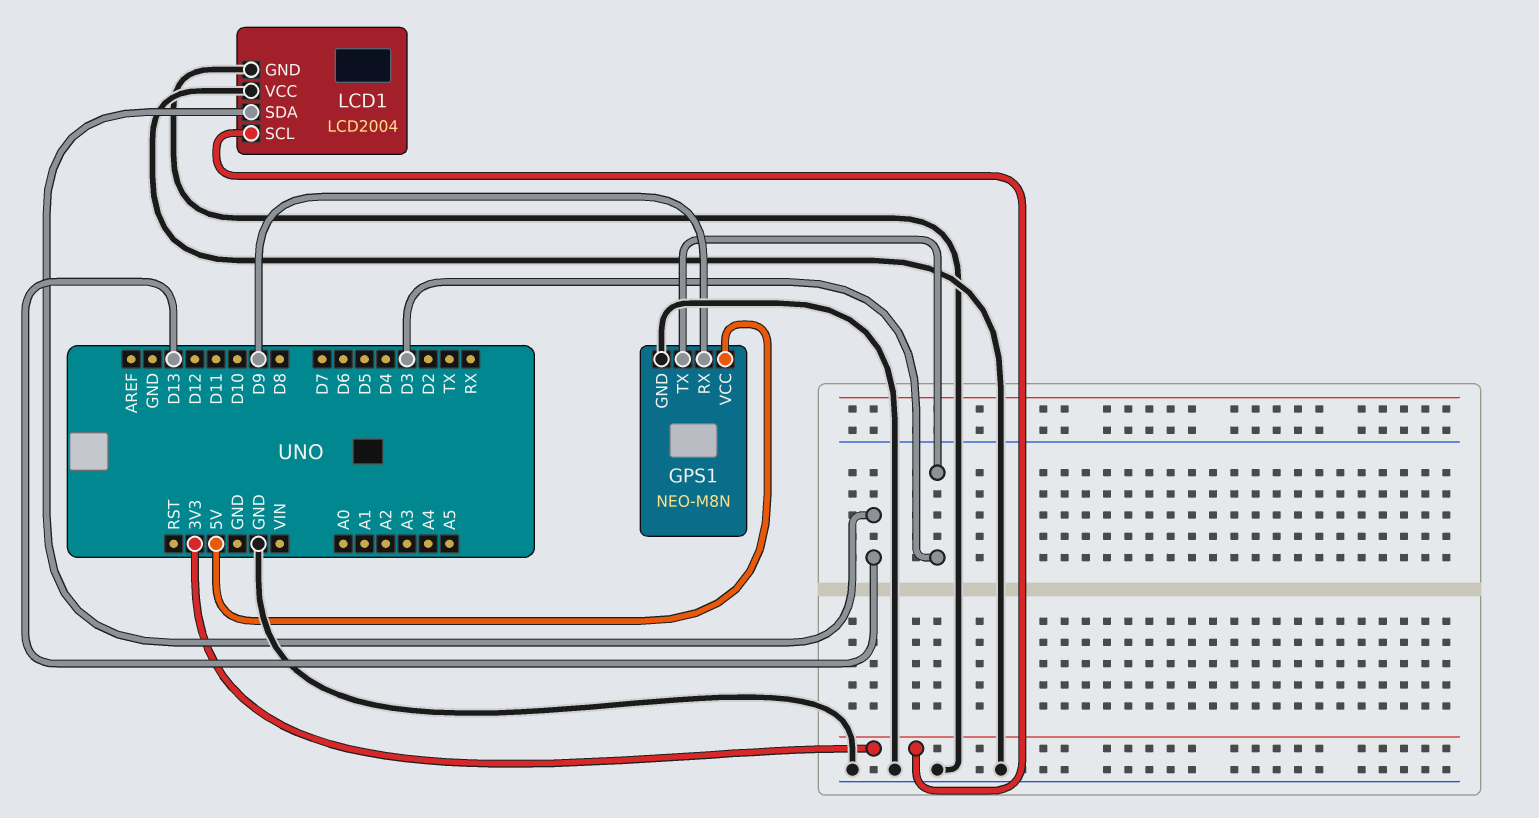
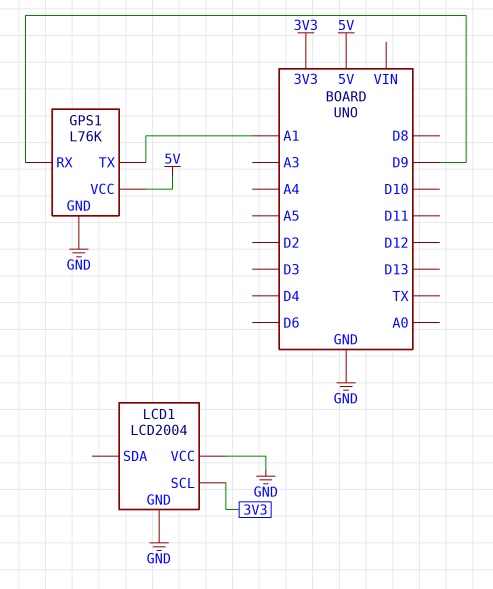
GPS1: NEO-M8N -> L76K
GPS1 pin TX: D3 -> A1
LCD1 pin SDA: D13 -> none

